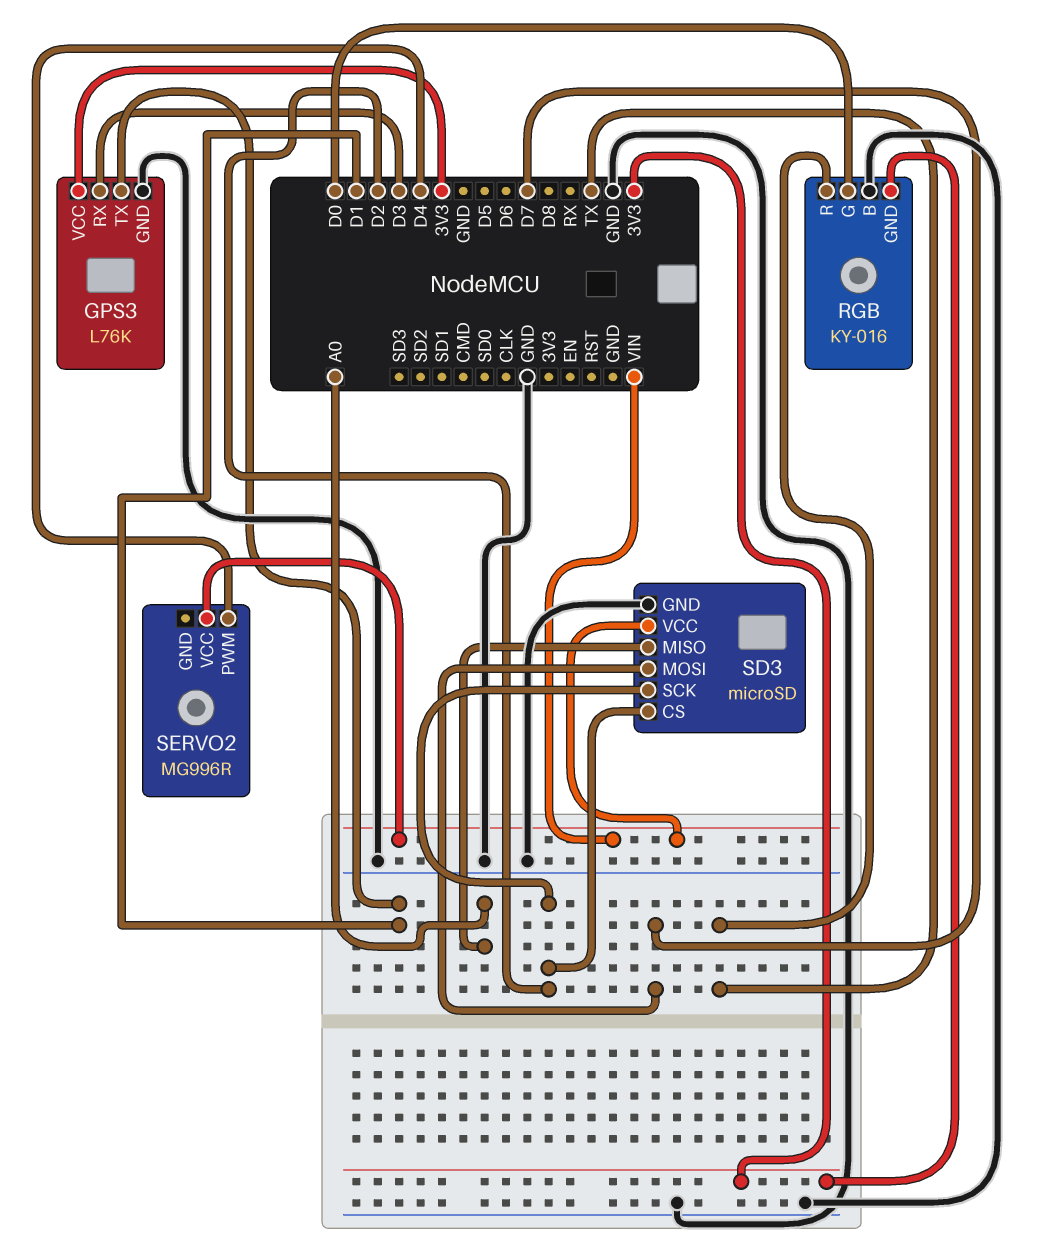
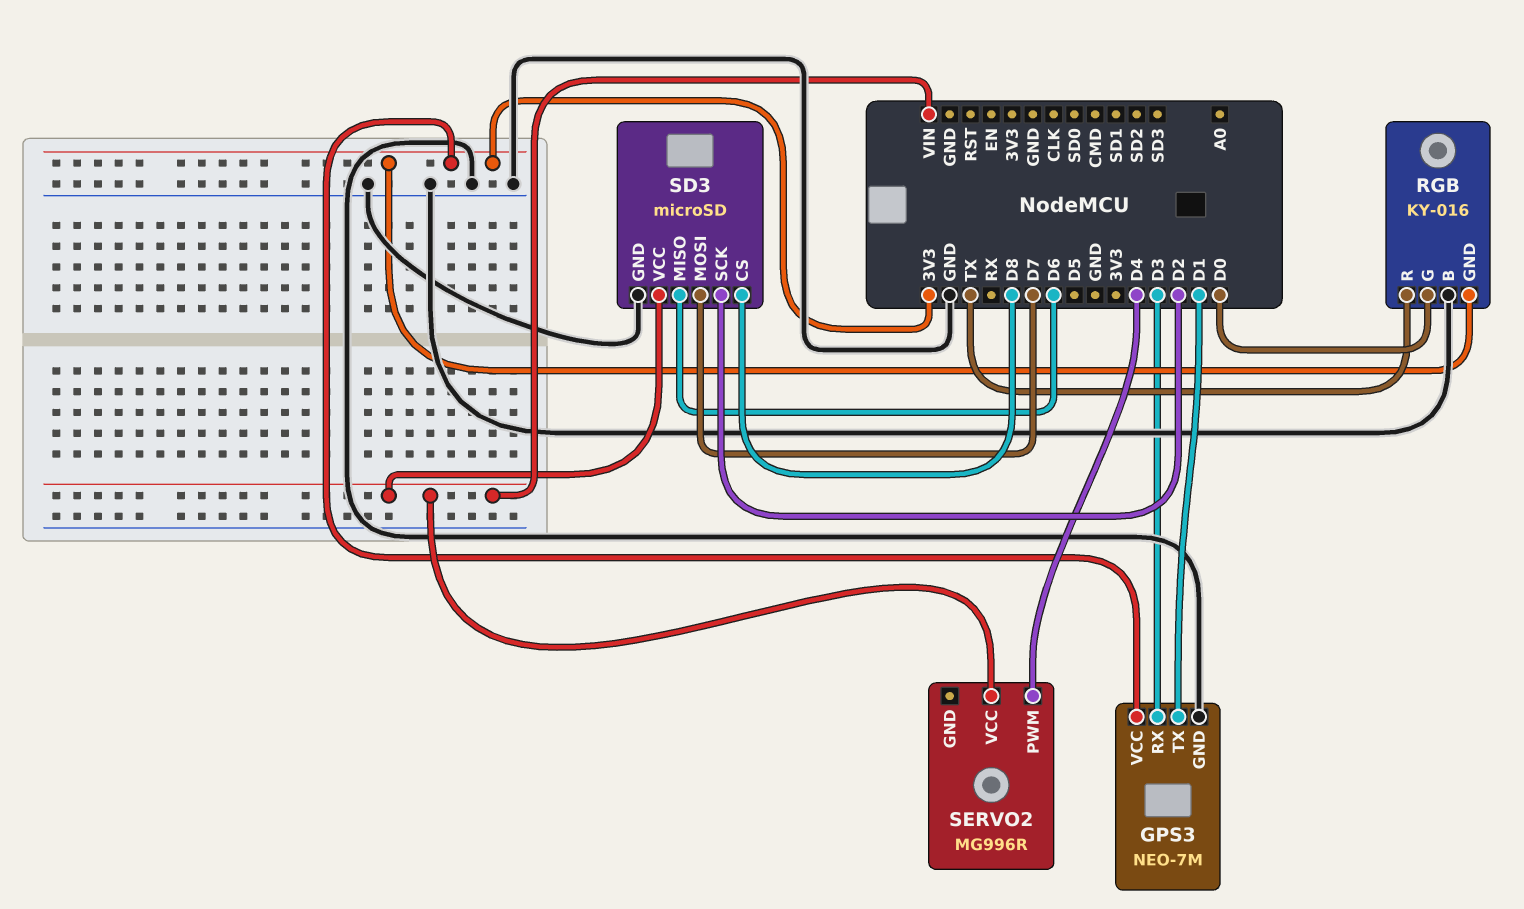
GPS3: L76K -> NEO-7M
SD3 pin CS: D2 -> D8
SD3 pin MISO: A0 -> D6

